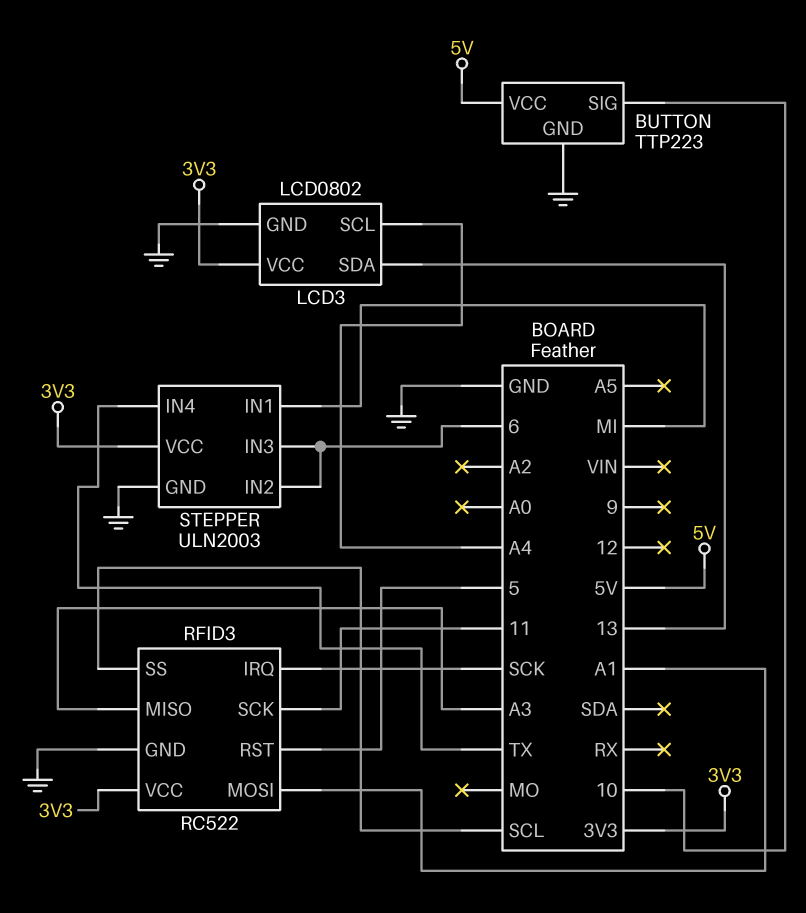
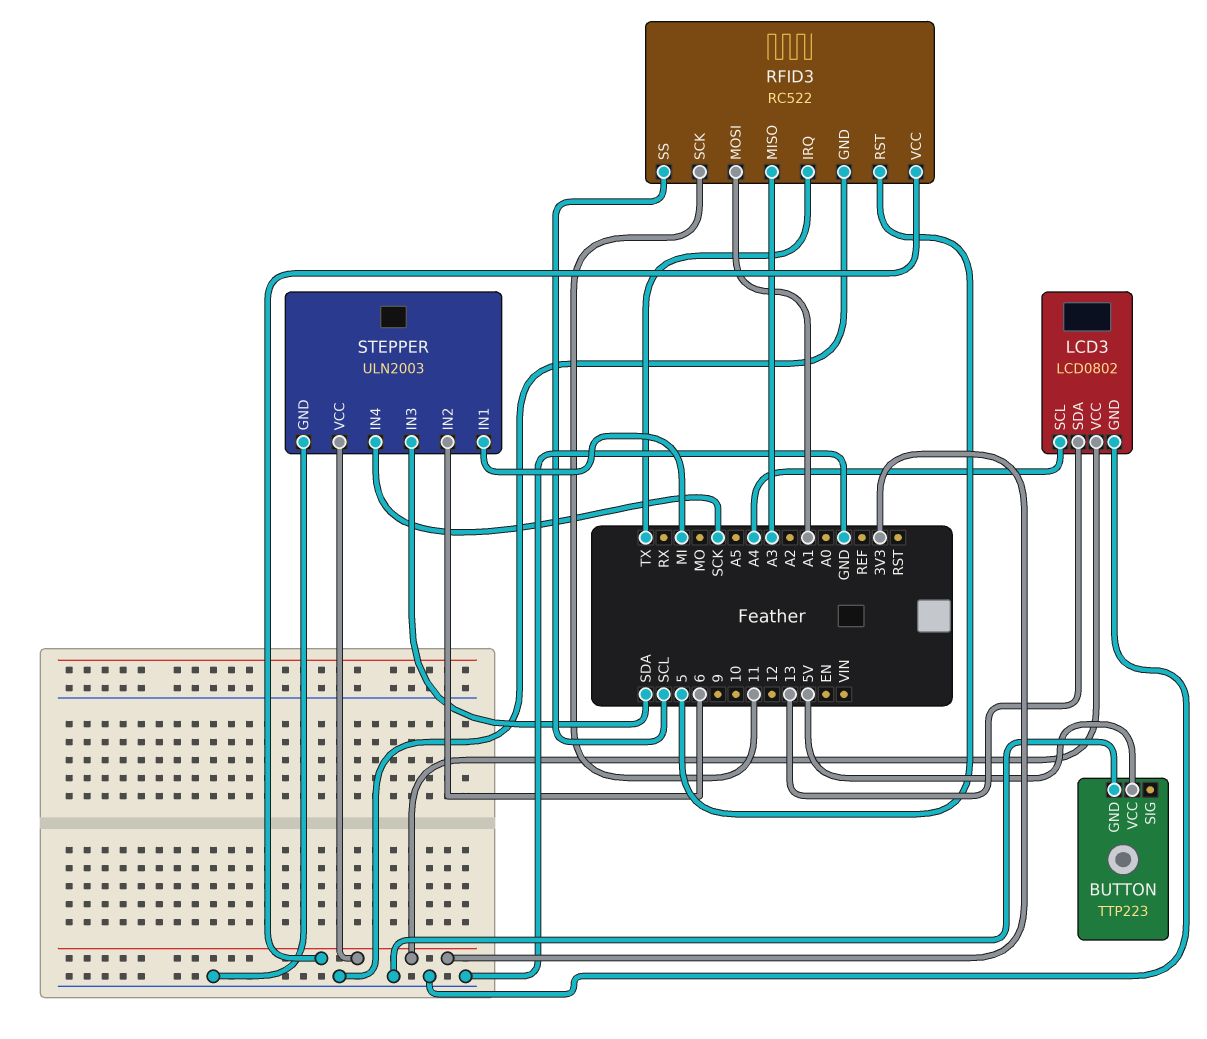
BUTTON pin SIG: 10 -> none
RFID3 pin IRQ: SCK -> TX
STEPPER pin IN3: 6 -> SDA
STEPPER pin IN4: TX -> SCK

